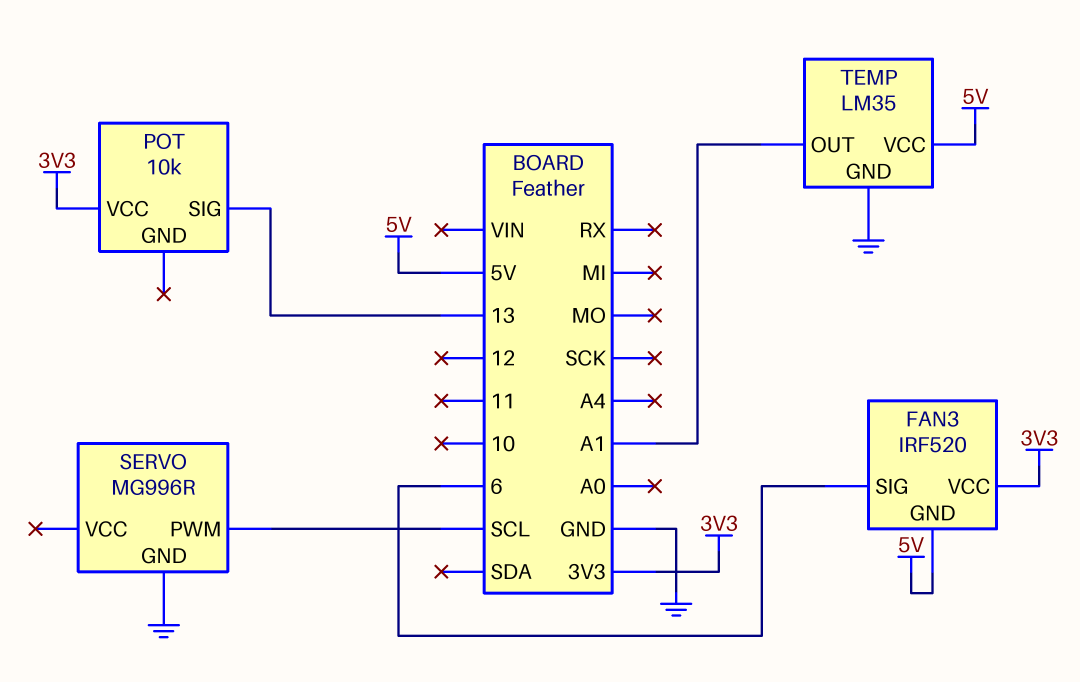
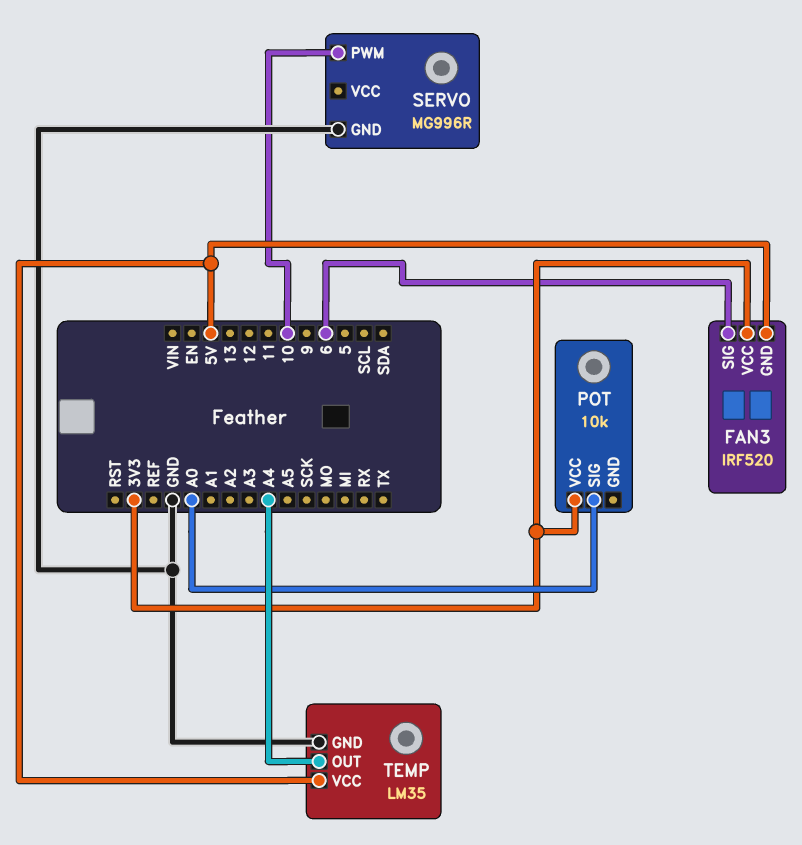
POT pin SIG: 13 -> A0
SERVO pin PWM: SCL -> 10
TEMP pin OUT: A1 -> A4

